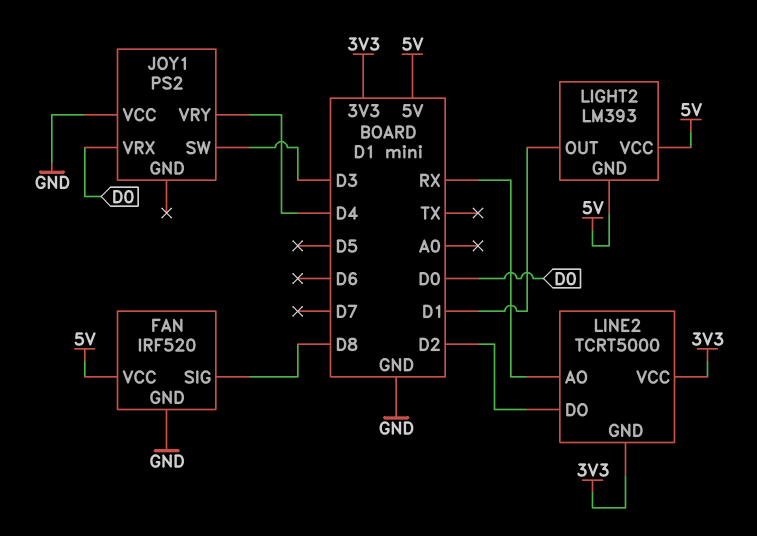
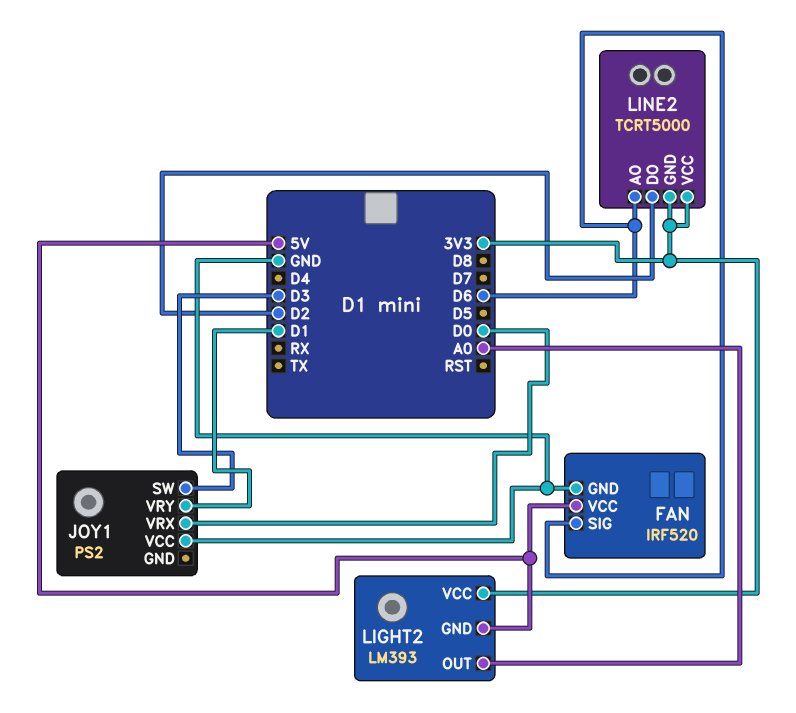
FAN pin SIG: D8 -> D6
JOY1 pin VRY: D4 -> D1
LIGHT2 pin OUT: D1 -> A0
LIGHT2 pin VCC: 5V -> 3V3
LINE2 pin AO: RX -> D6

